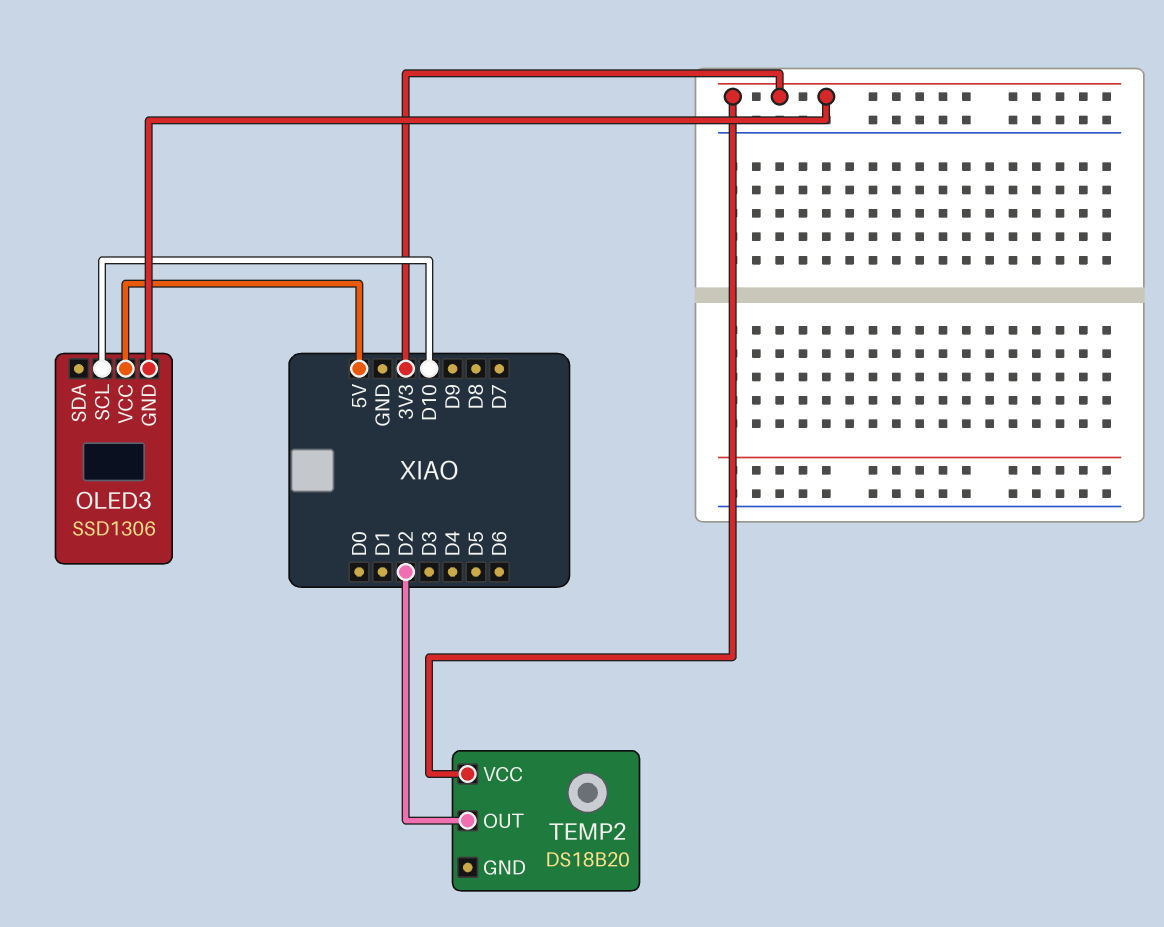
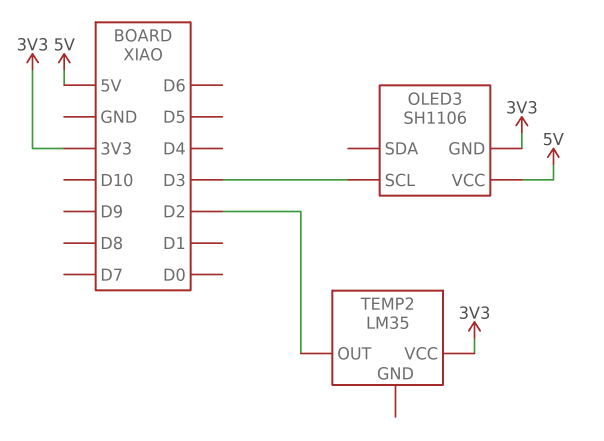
OLED3: SSD1306 -> SH1106
OLED3 pin SCL: D10 -> D3
TEMP2: DS18B20 -> LM35

